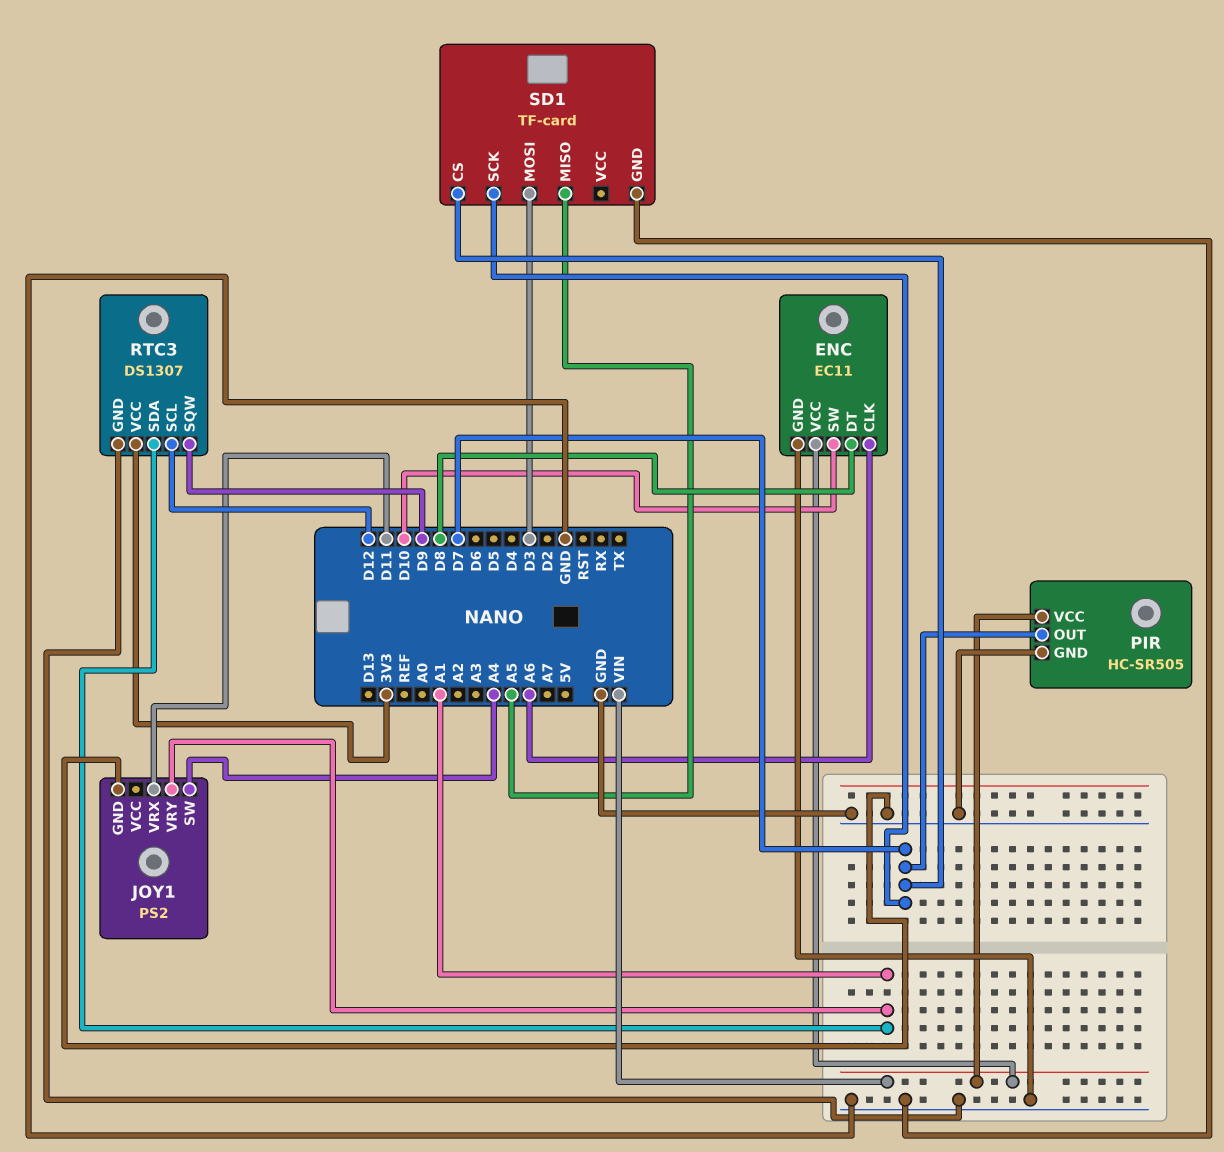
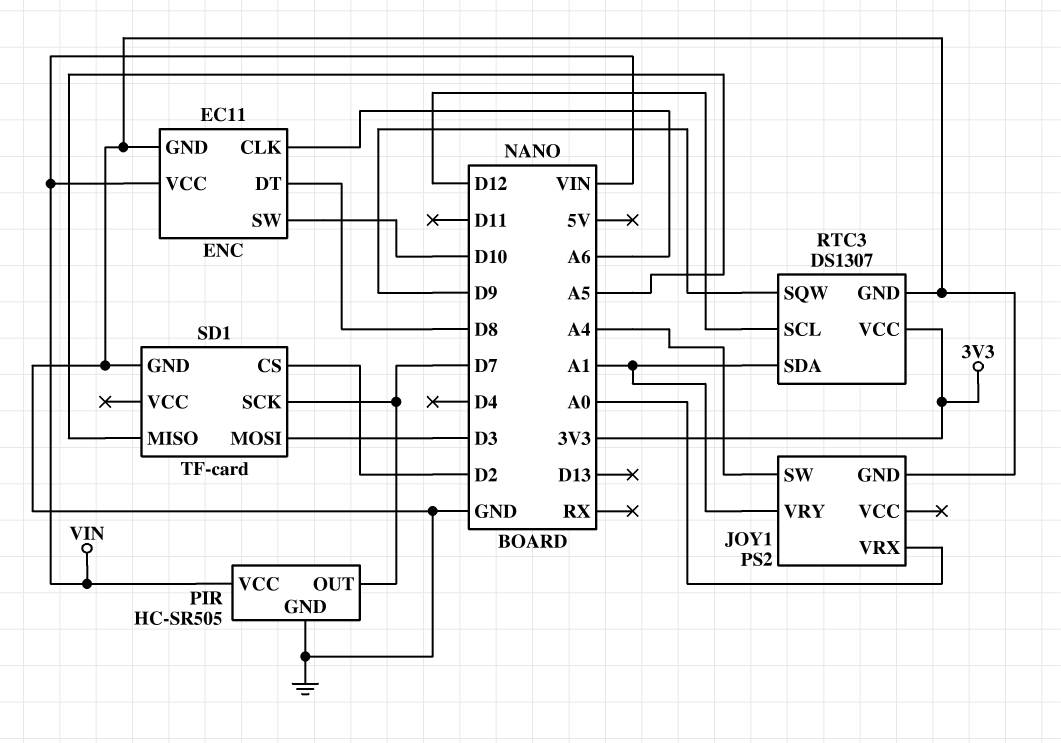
JOY1 pin VRX: D11 -> A0
SD1 pin CS: D7 -> D2

